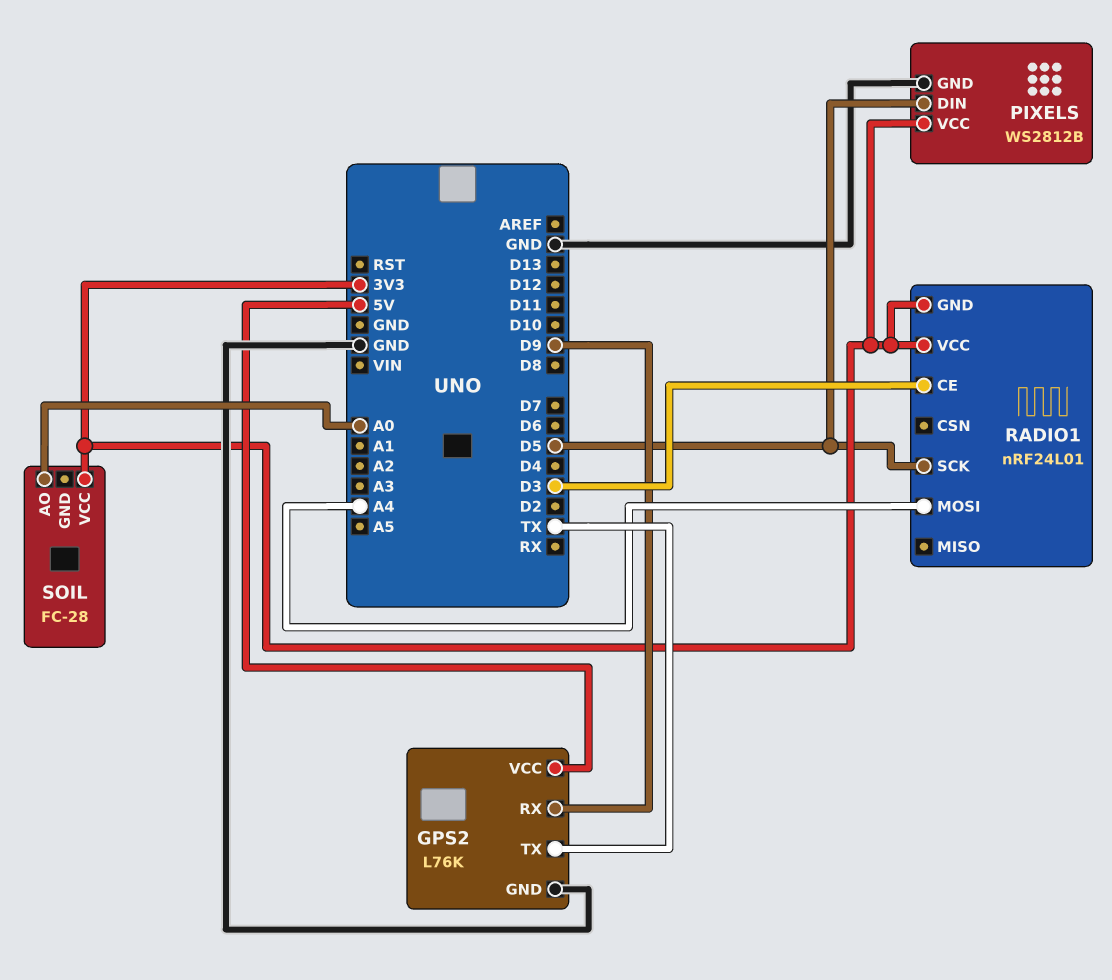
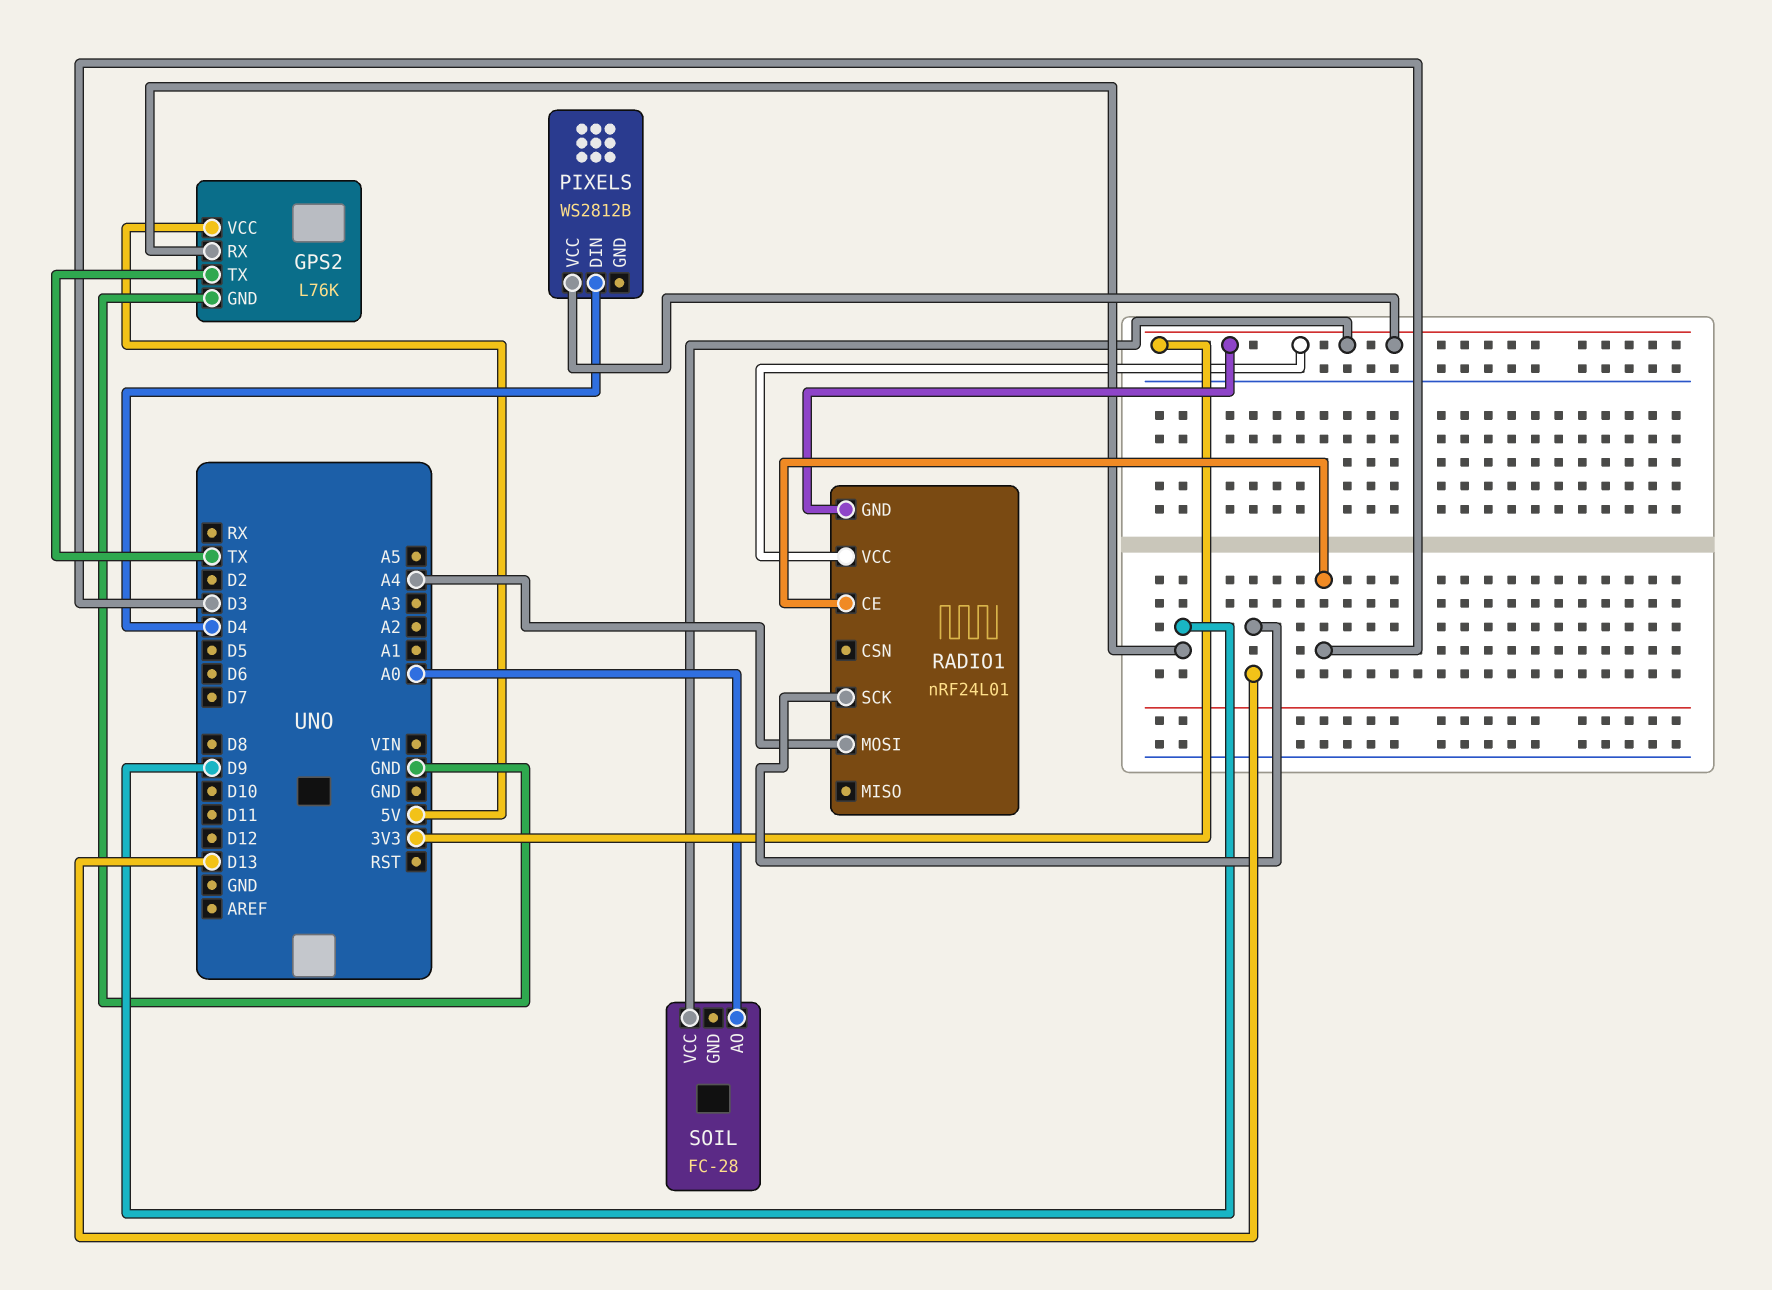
PIXELS pin DIN: D5 -> D4
PIXELS pin GND: GND -> none
RADIO1 pin SCK: D5 -> D13

